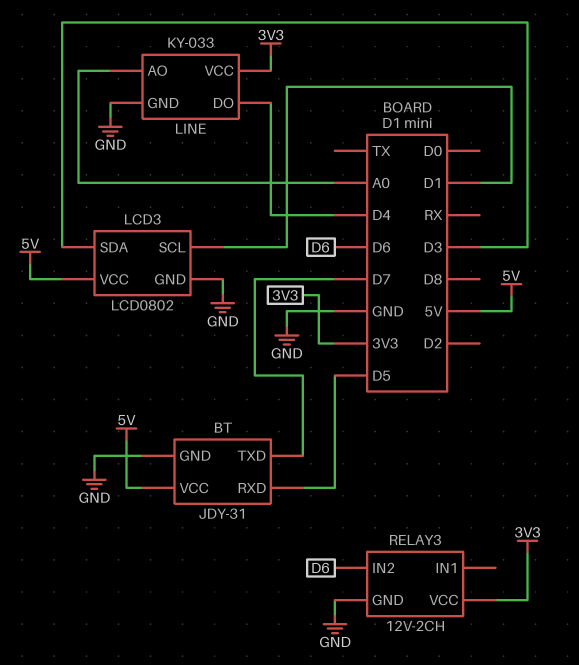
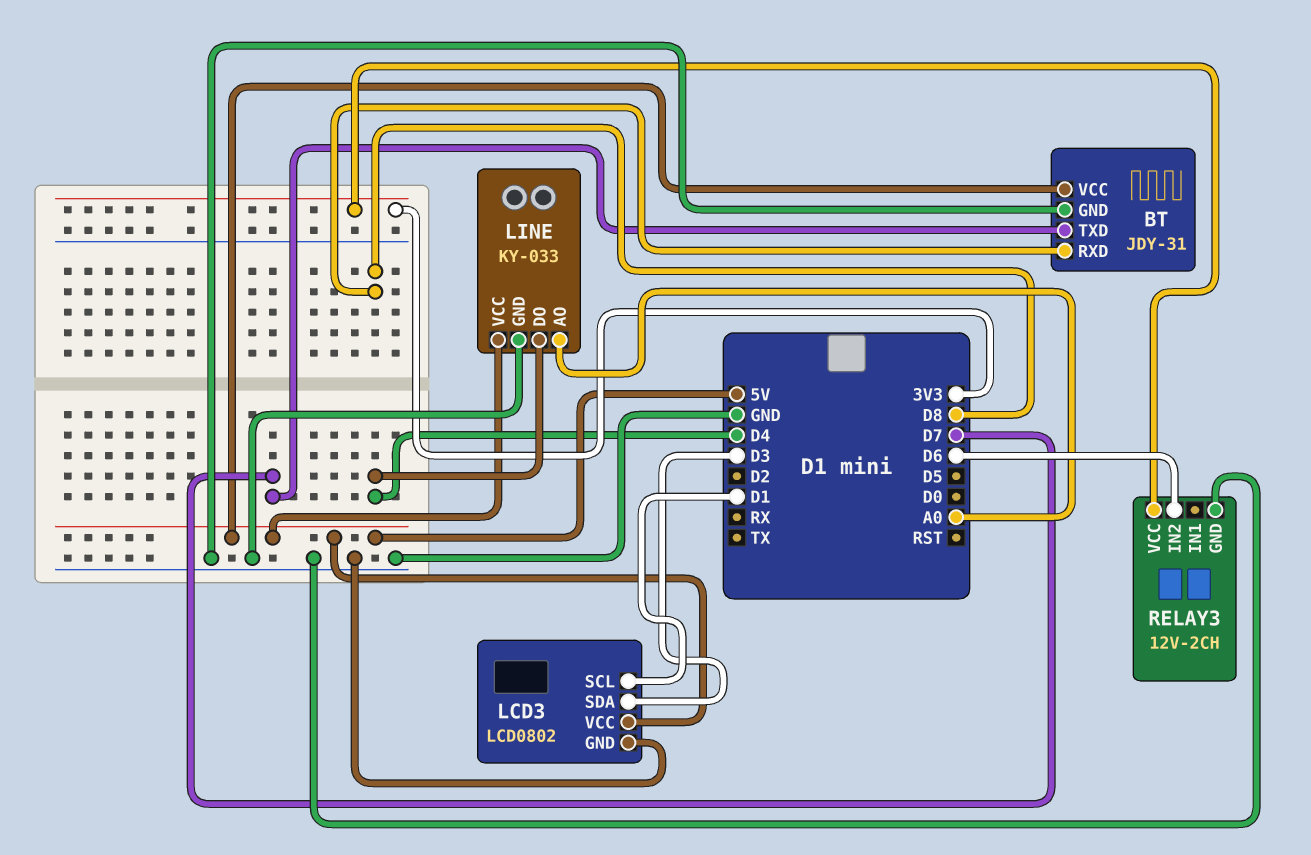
BT pin RXD: D5 -> D8
LINE pin VCC: 3V3 -> 5V

